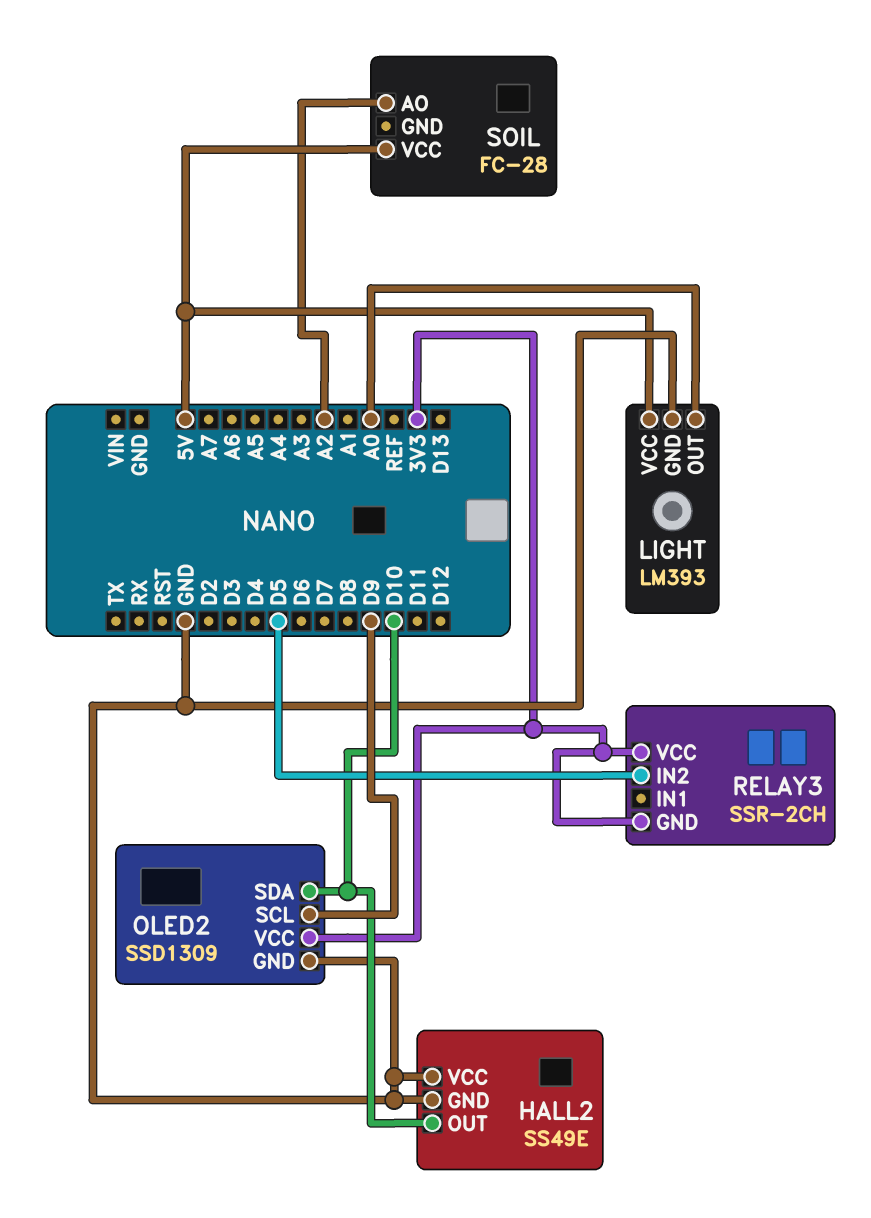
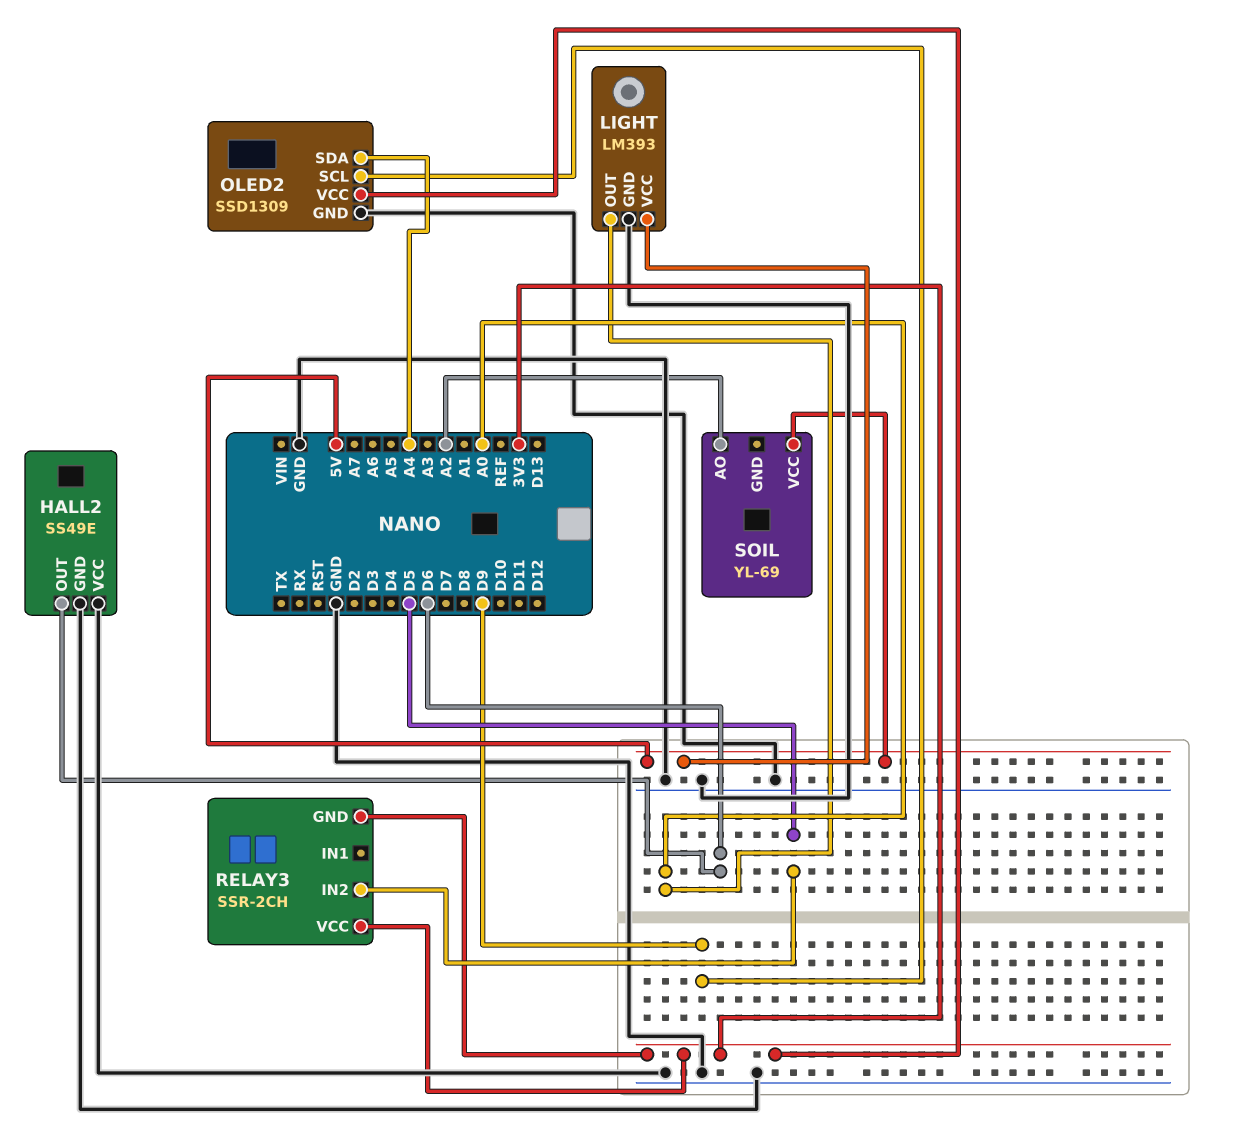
HALL2 pin OUT: D10 -> D6
OLED2 pin SDA: D10 -> A4
SOIL: FC-28 -> YL-69

